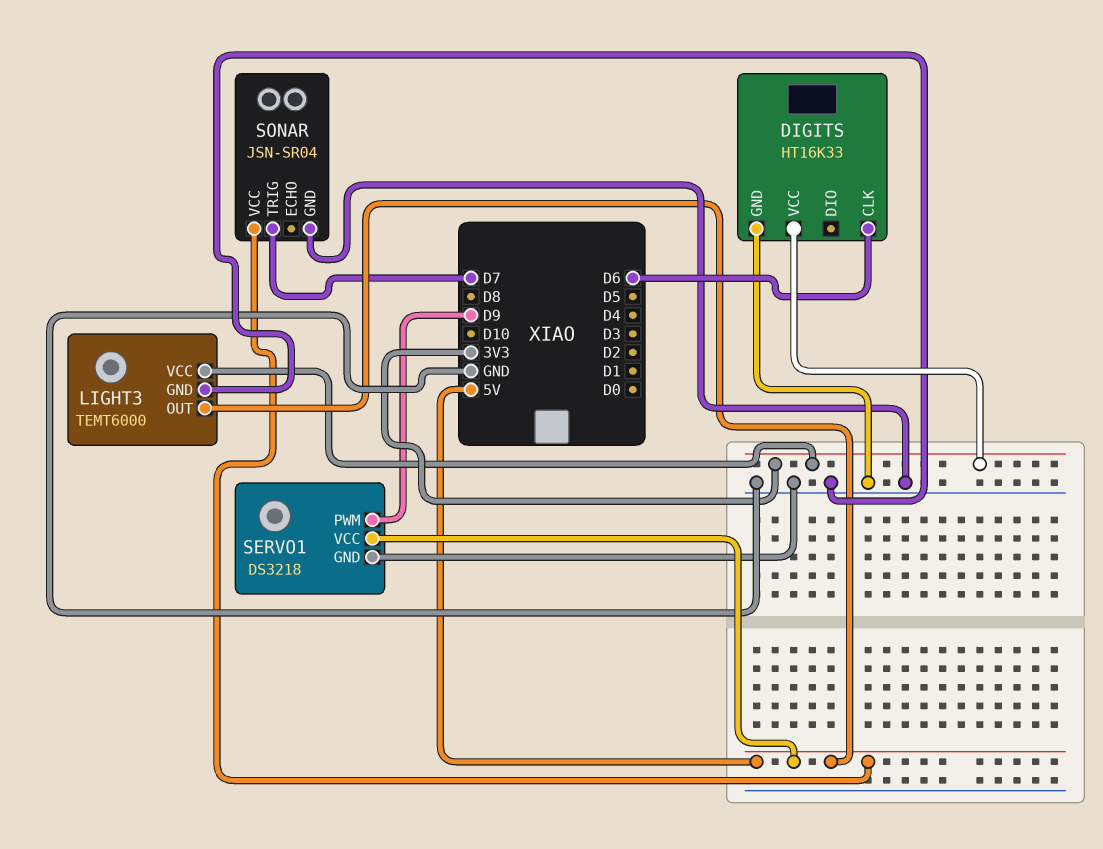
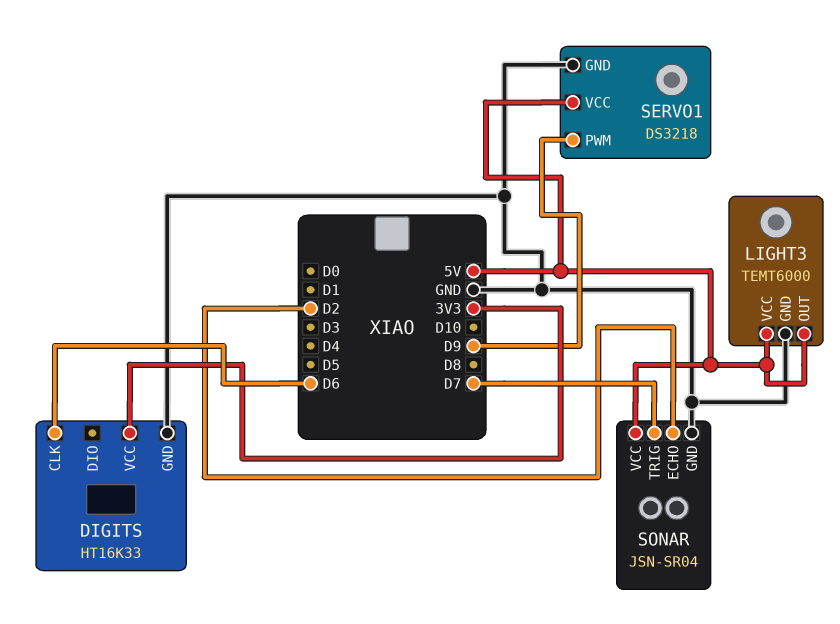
LIGHT3 pin VCC: 3V3 -> 5V
SONAR pin ECHO: none -> D2

